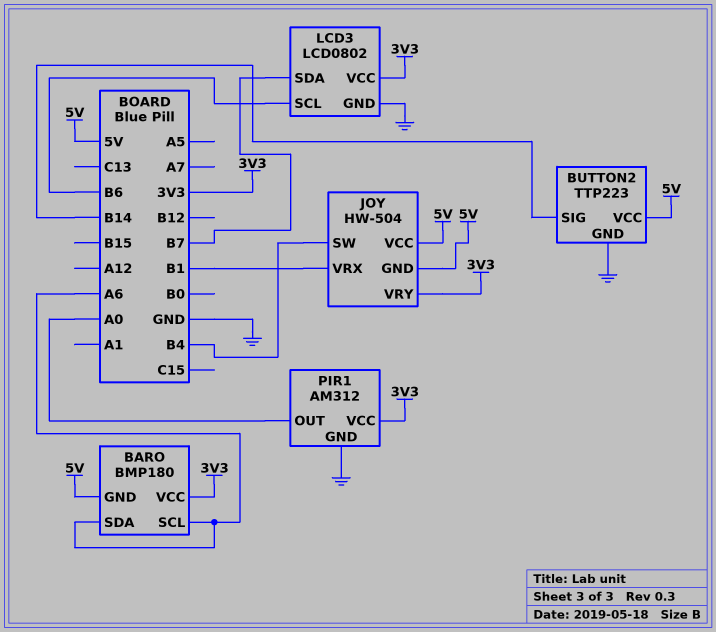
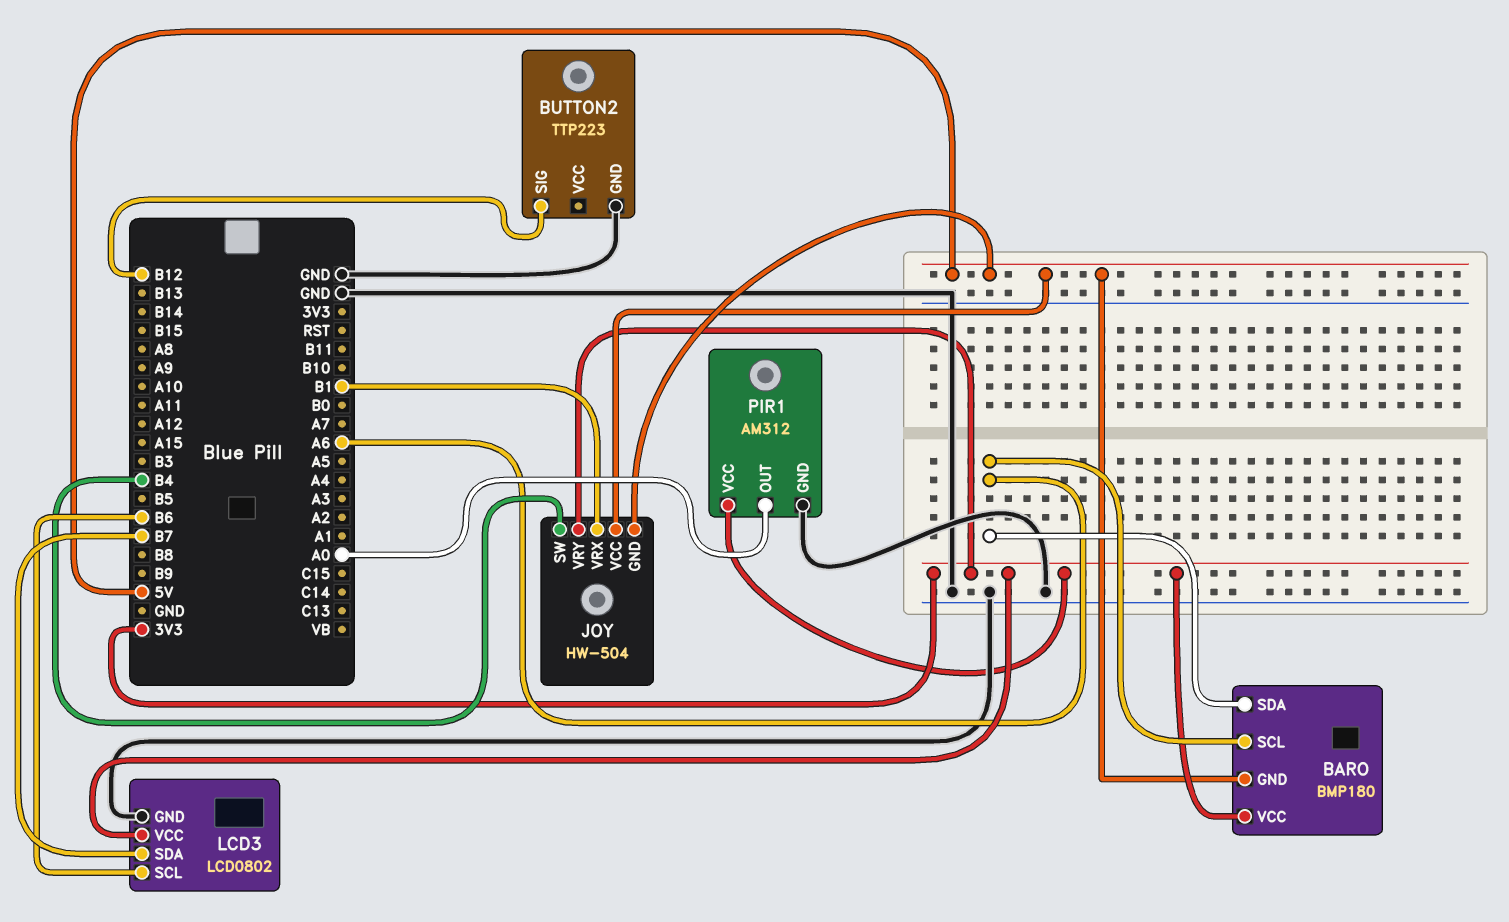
BUTTON2 pin SIG: B14 -> B12
BUTTON2 pin VCC: 5V -> none

